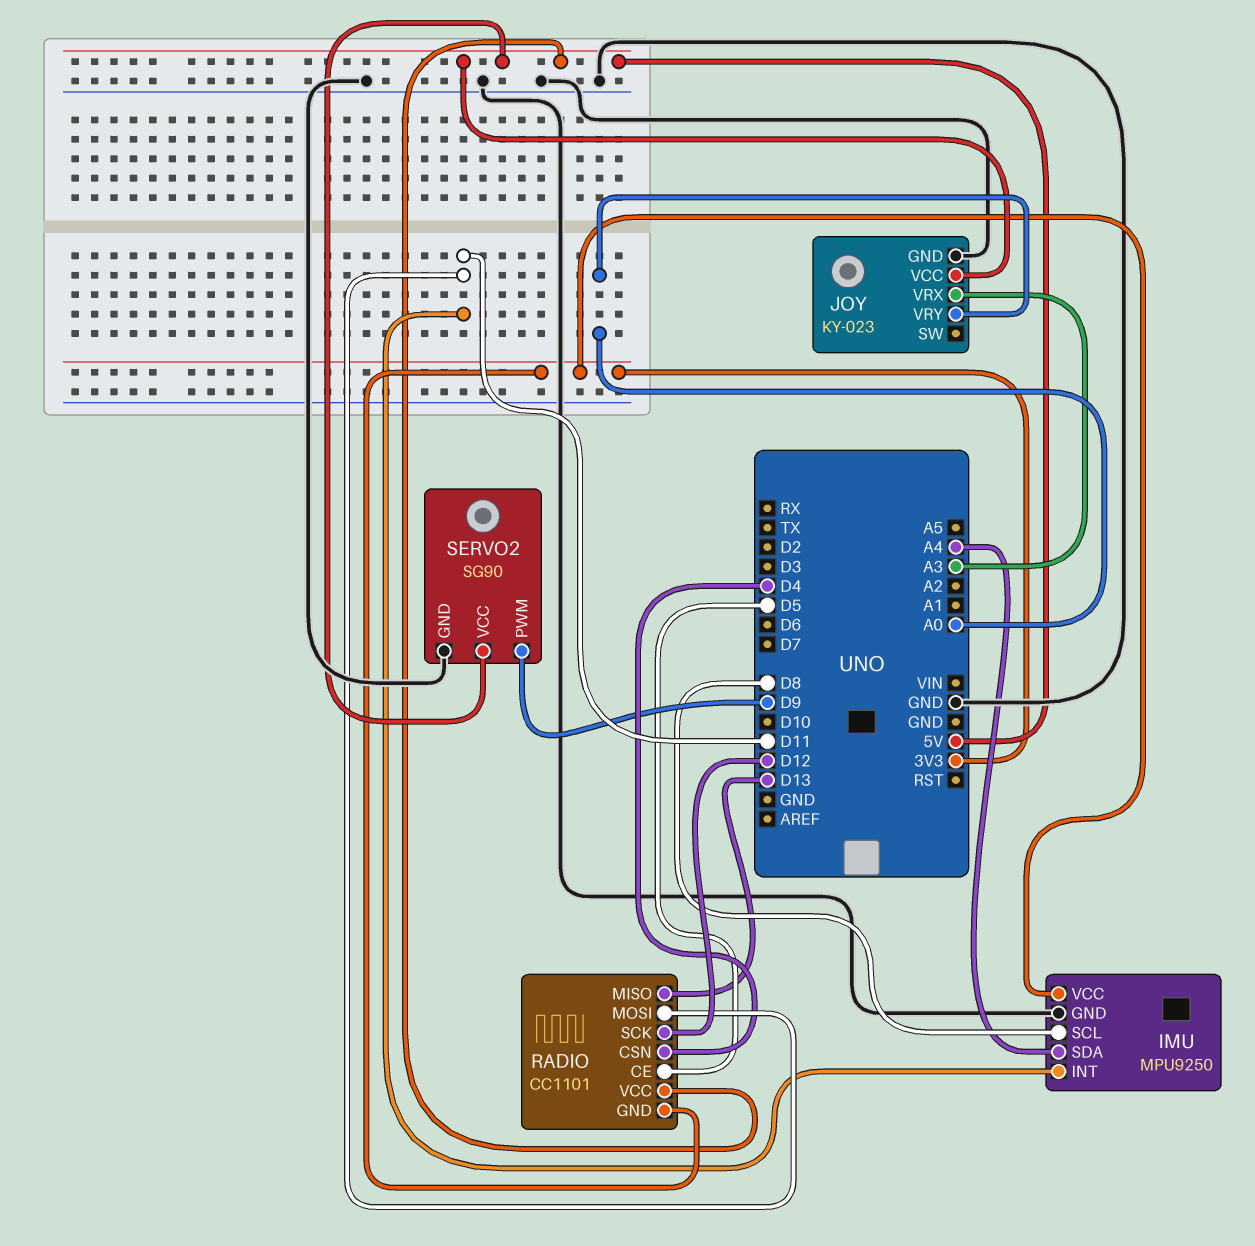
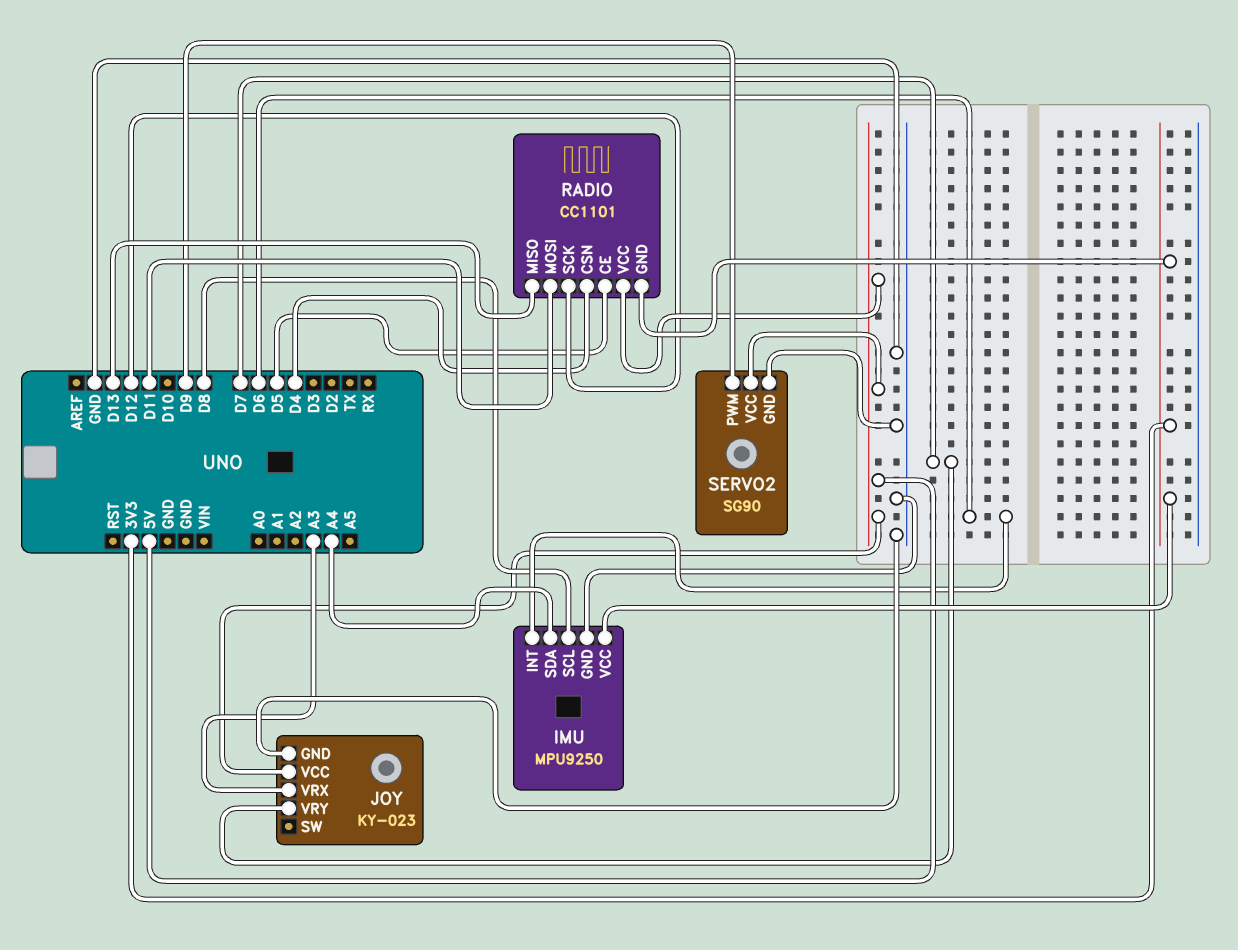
IMU pin INT: D11 -> D6
JOY pin VRY: A0 -> D7

